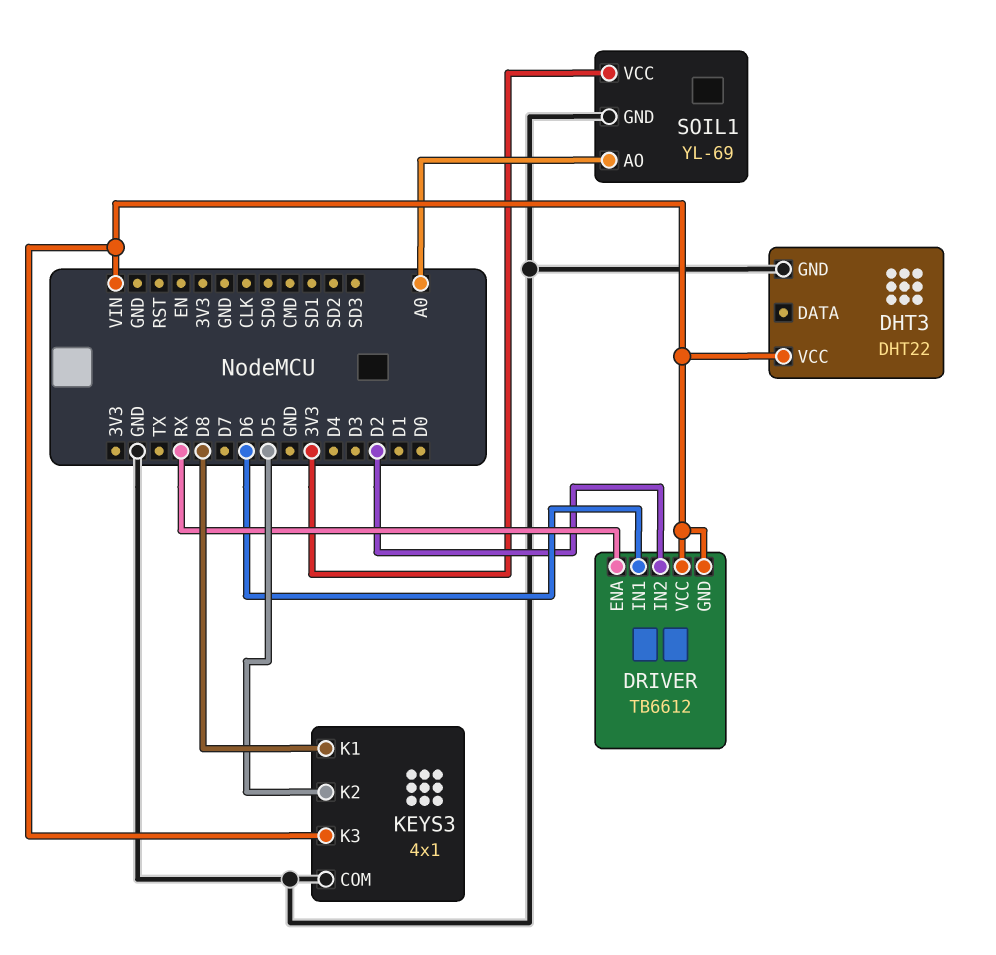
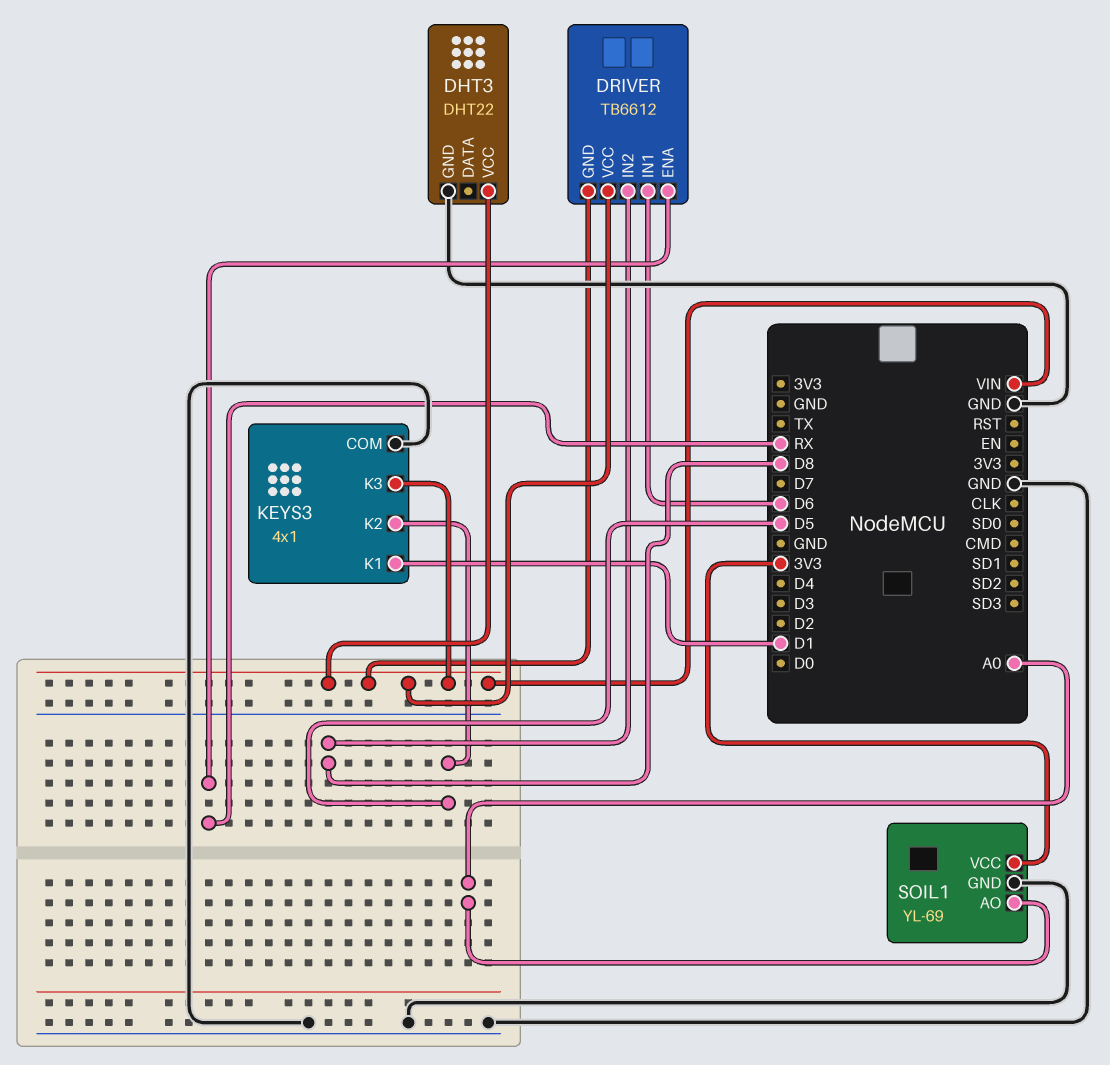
DRIVER pin IN2: D2 -> D8
KEYS3 pin K1: D8 -> D1

